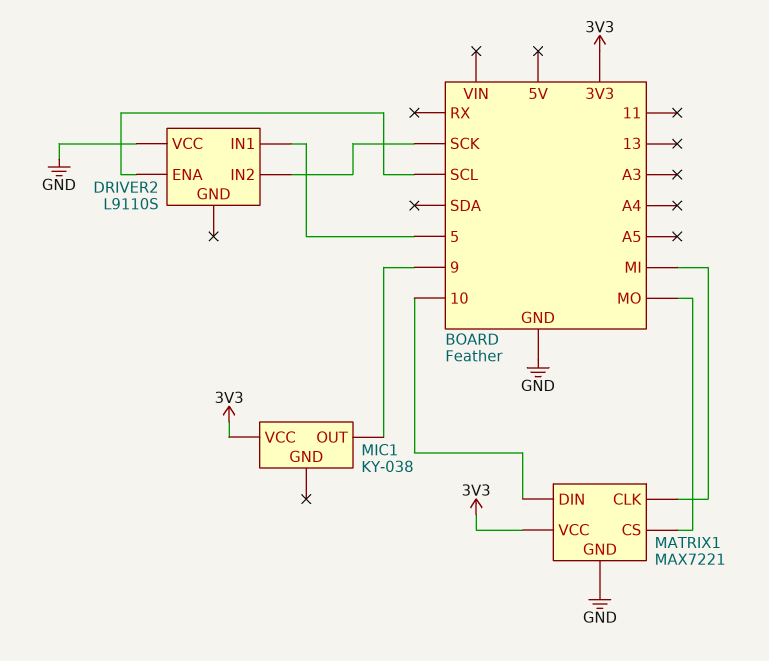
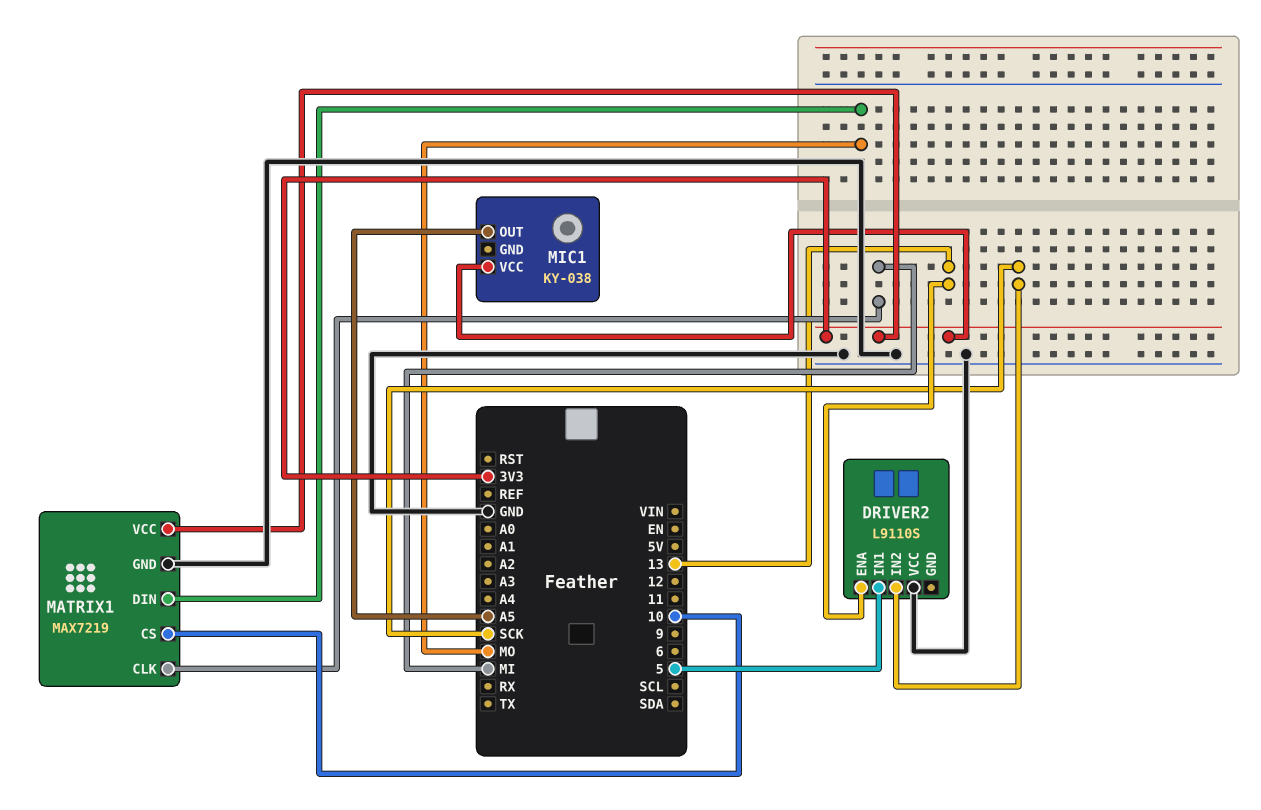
DRIVER2 pin ENA: SCL -> 13
MATRIX1: MAX7221 -> MAX7219
MATRIX1 pin CS: MO -> 10
MATRIX1 pin DIN: 10 -> MO
MIC1 pin OUT: 9 -> A5

